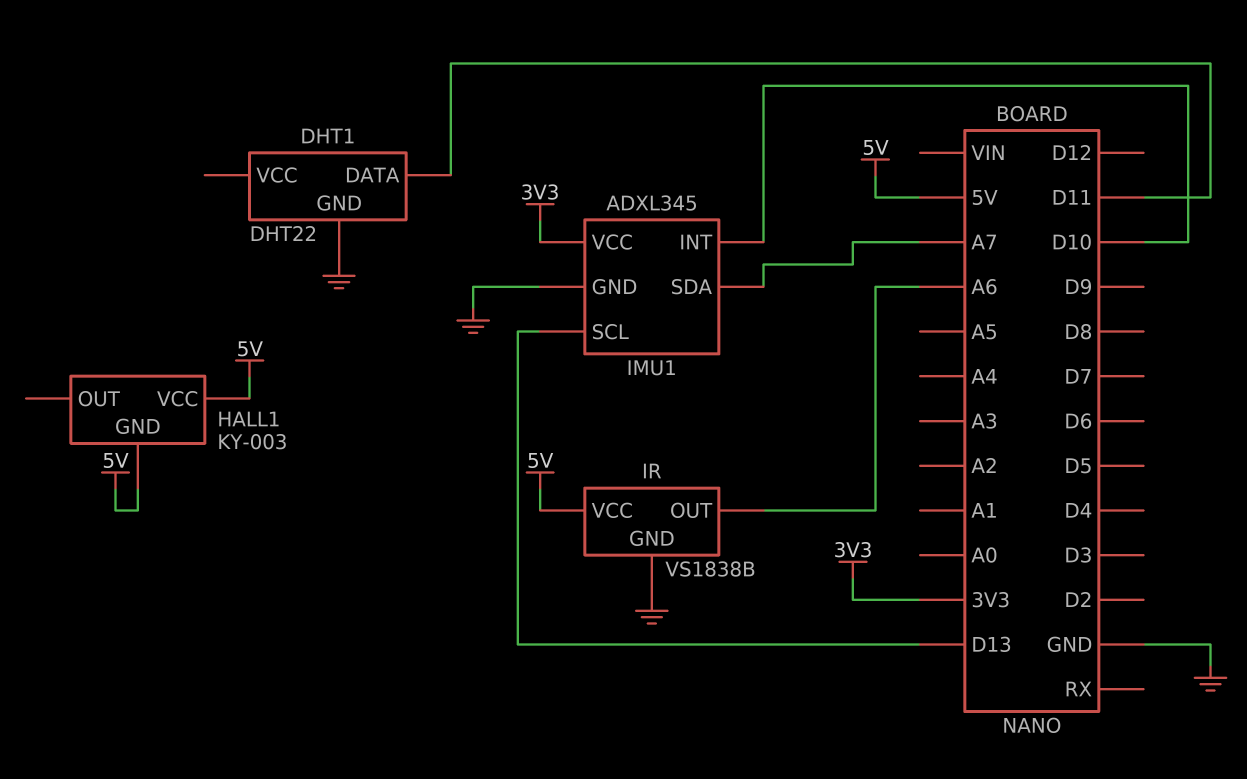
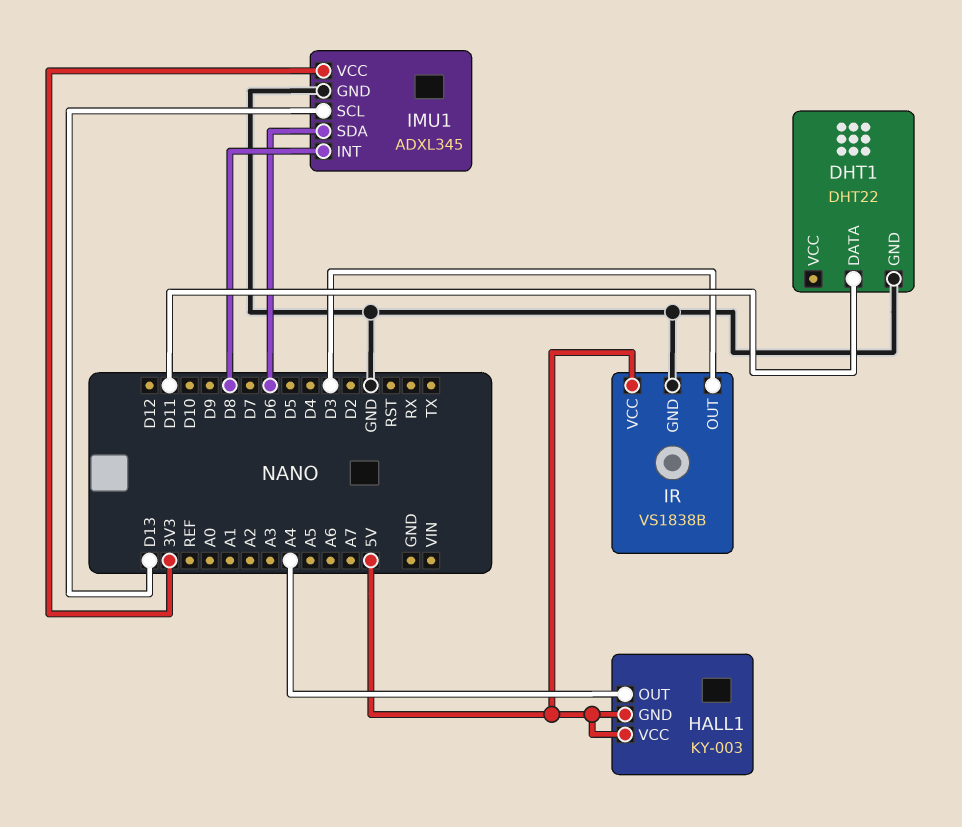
HALL1 pin OUT: none -> A4
IMU1 pin INT: D10 -> D8
IMU1 pin SDA: A7 -> D6
IR pin OUT: A6 -> D3

